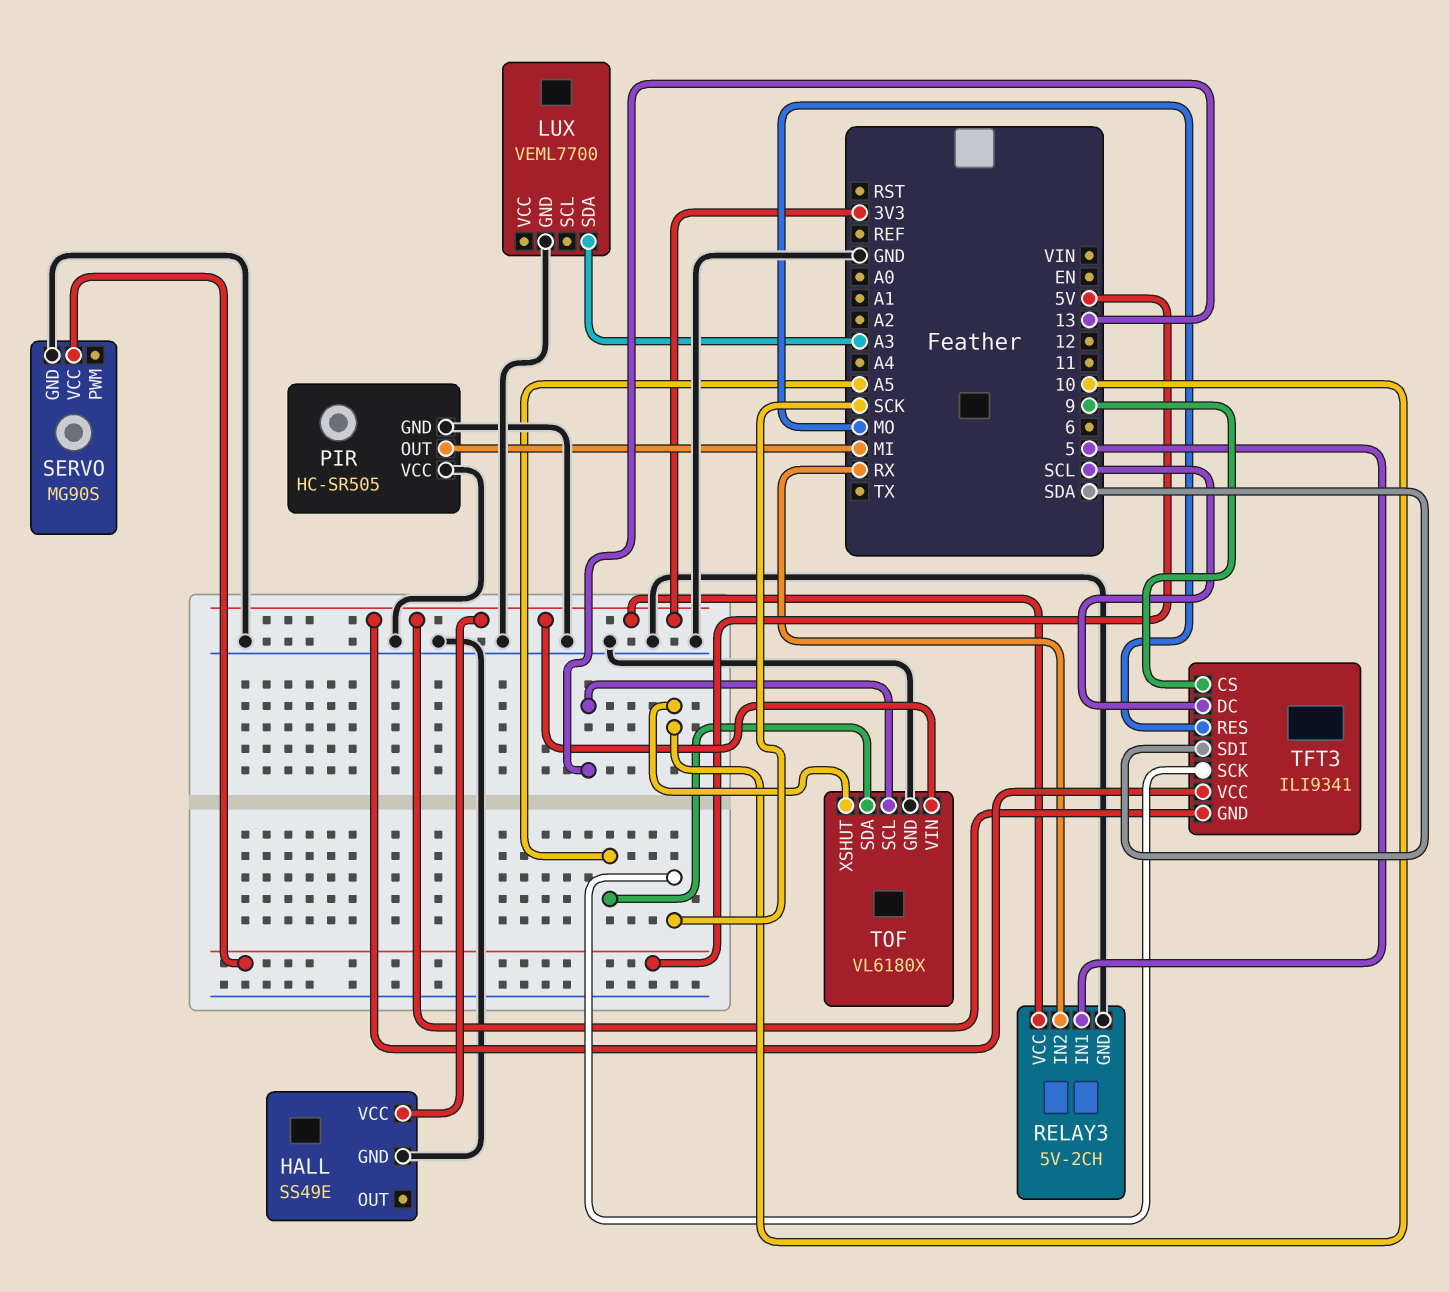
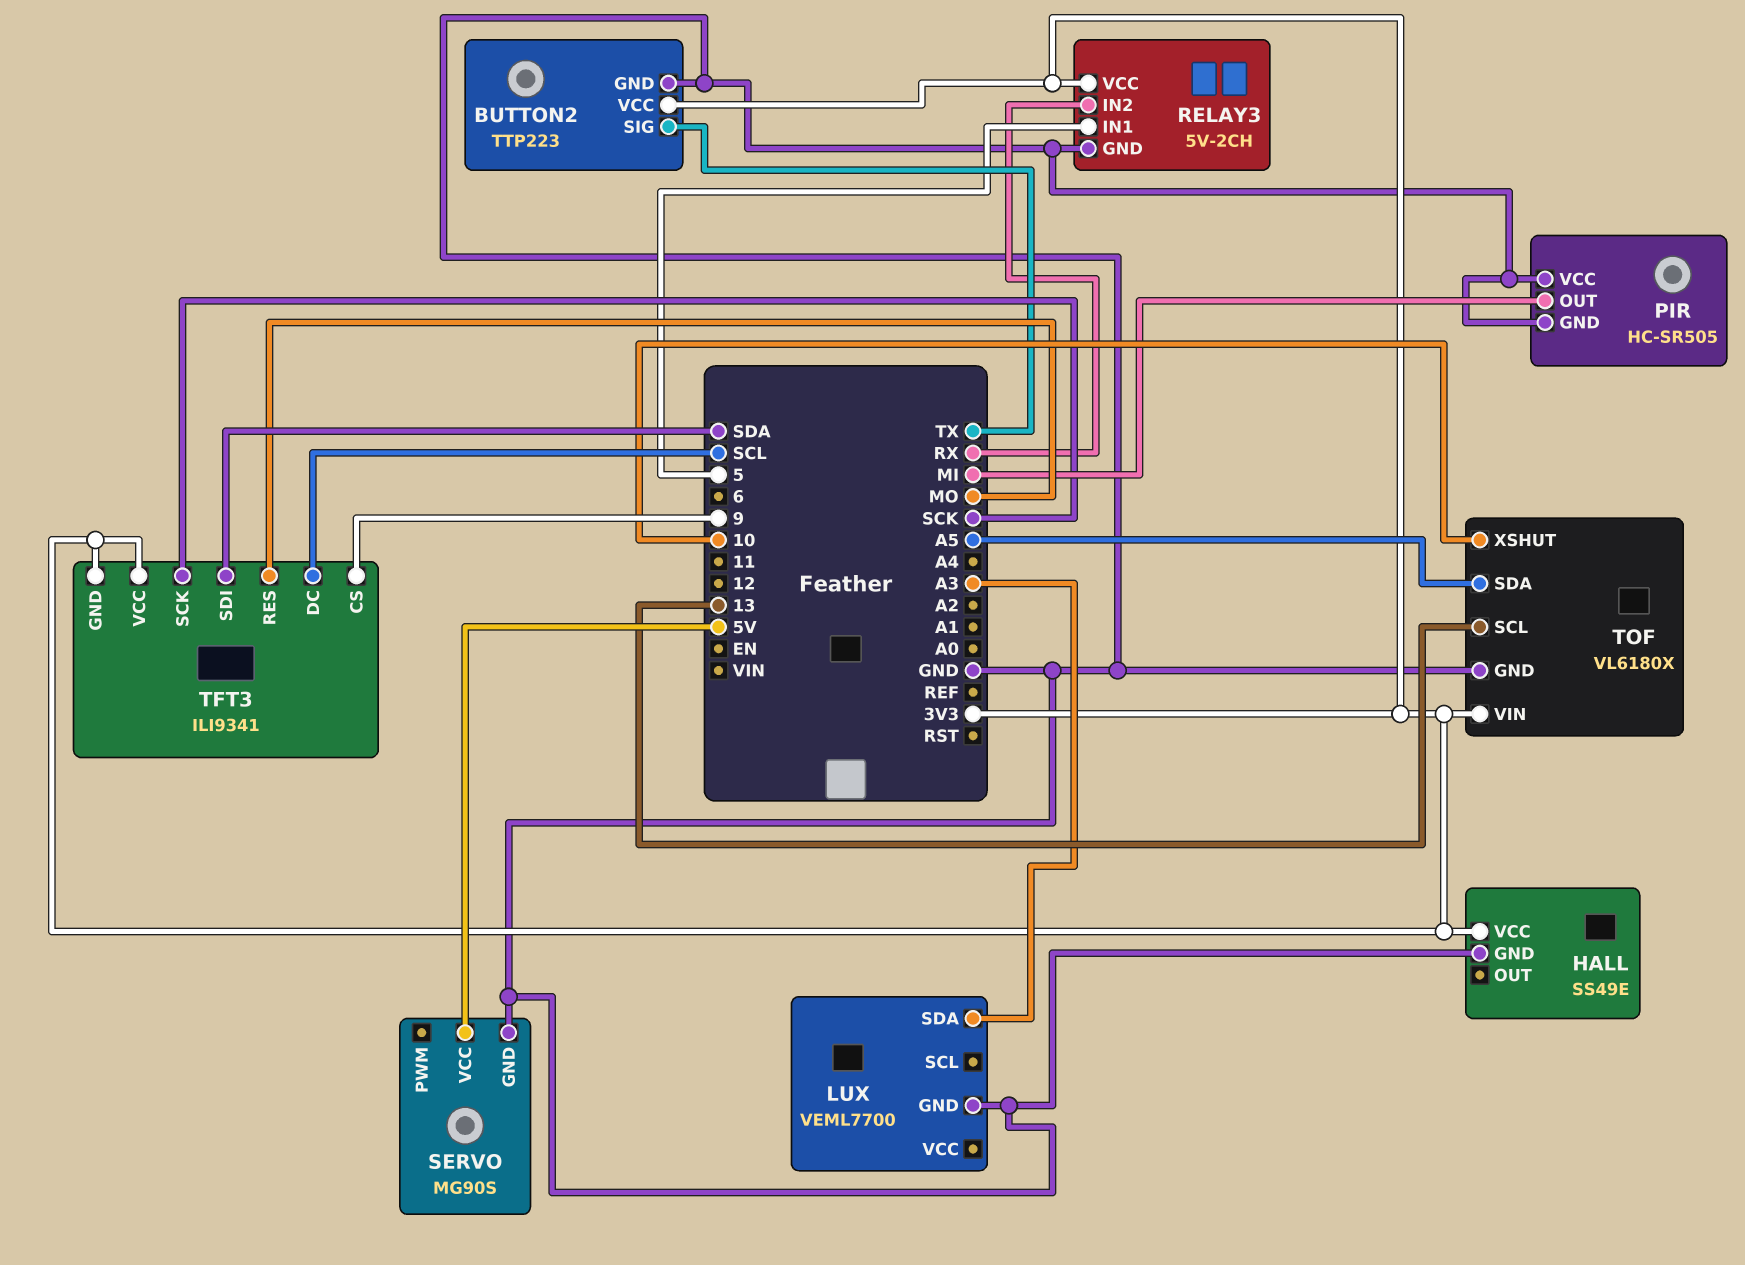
BUTTON2: none -> TTP223
BUTTON2 pin GND: none -> GND
BUTTON2 pin SIG: none -> TX
BUTTON2 pin VCC: none -> 3V3

